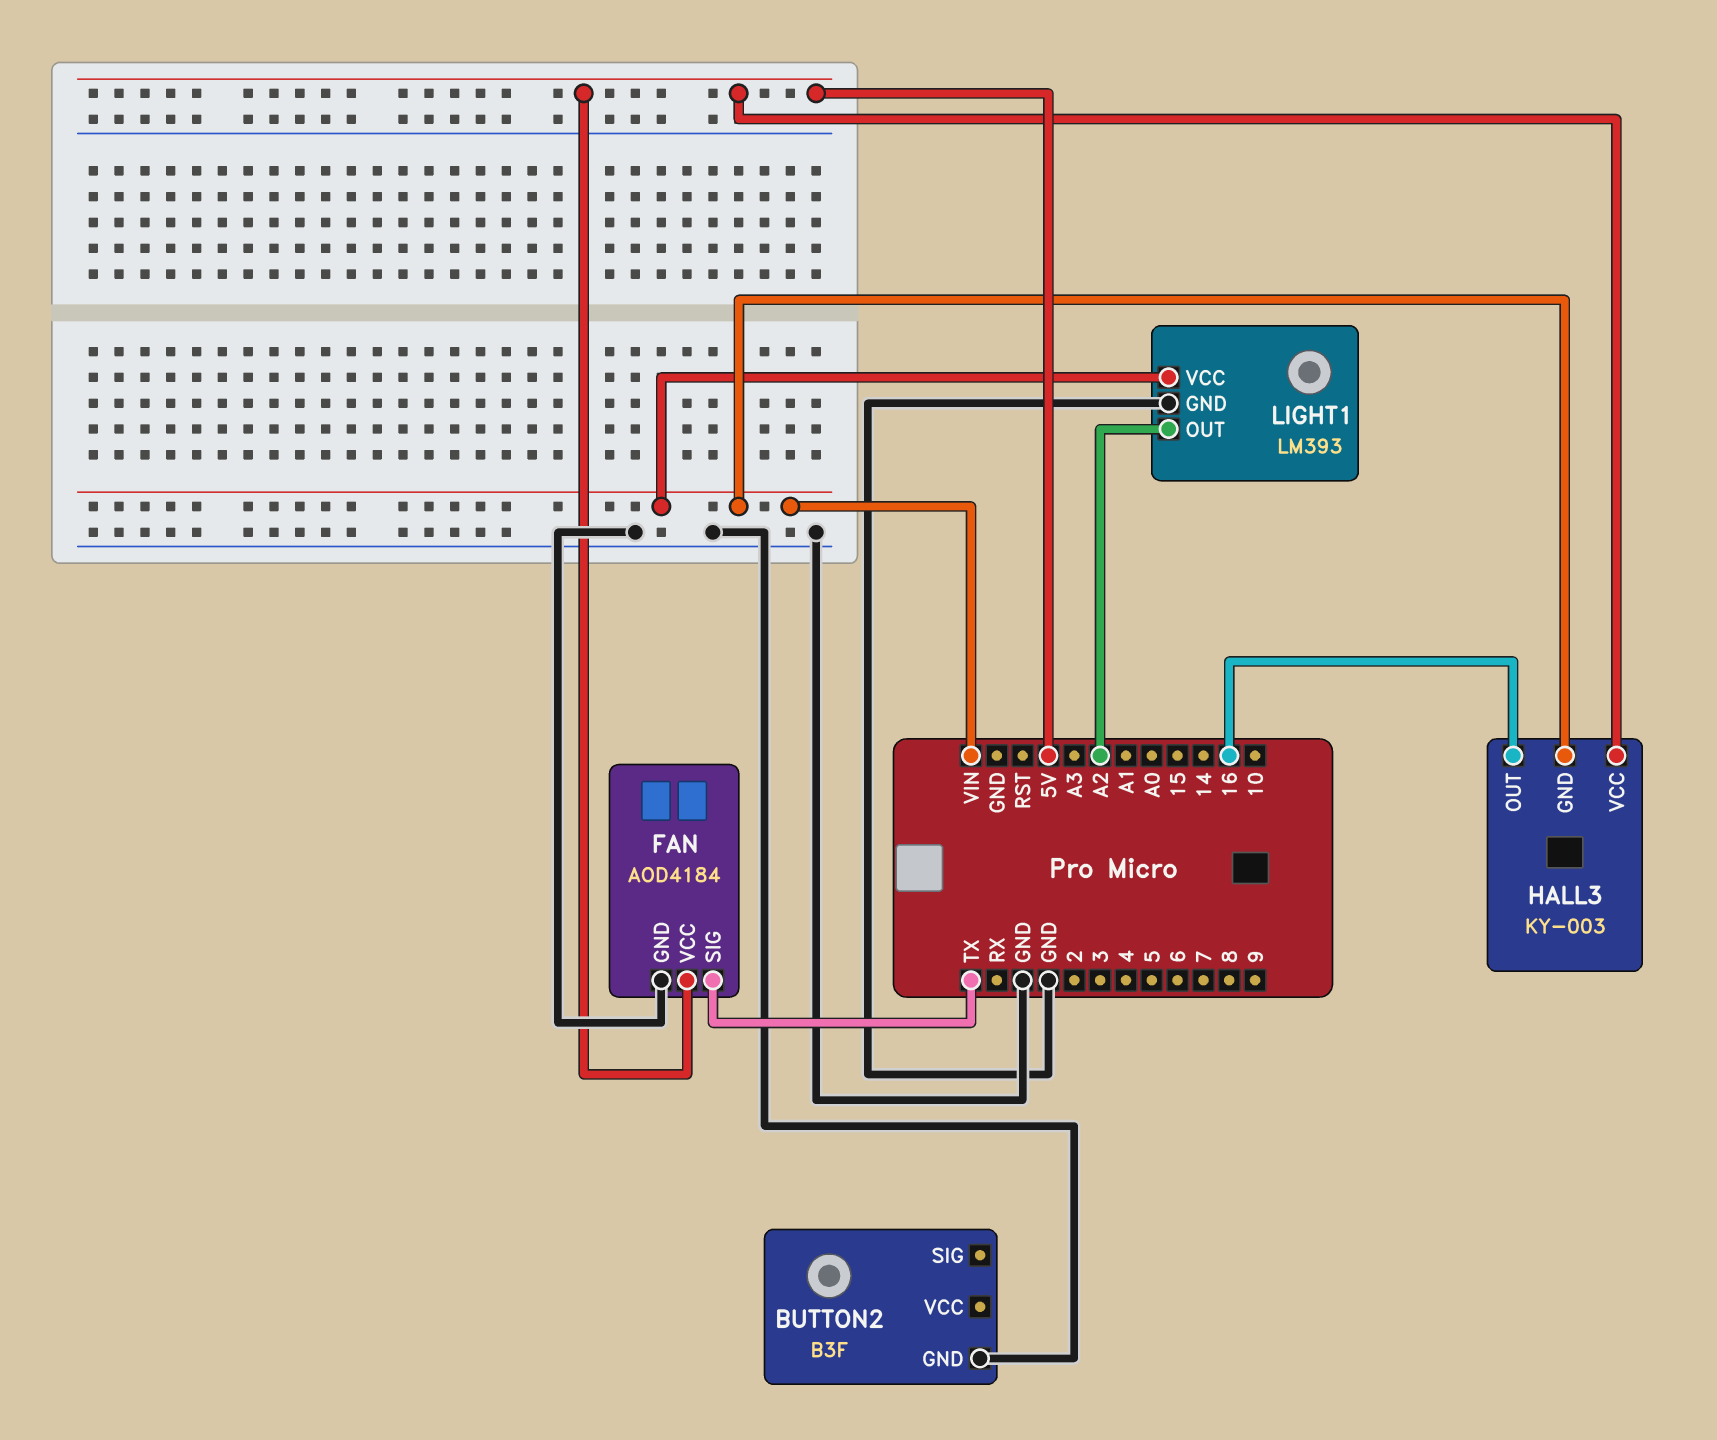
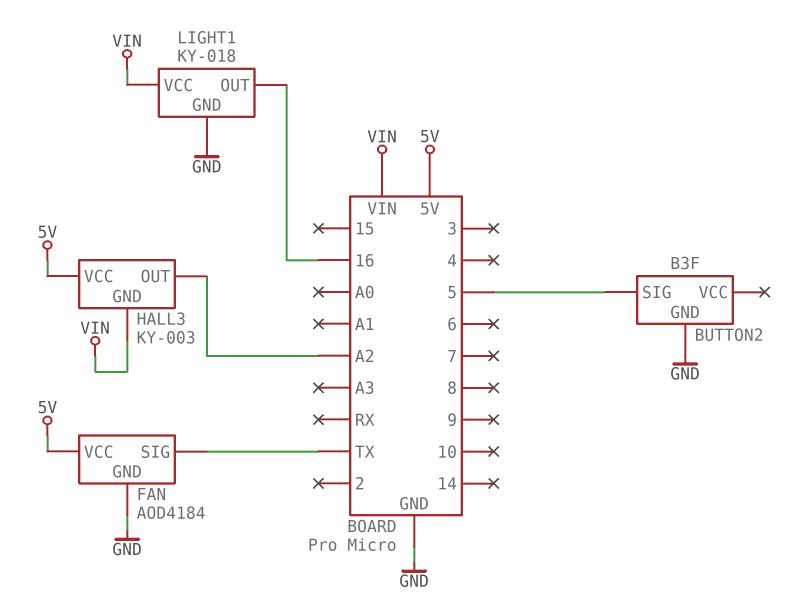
BUTTON2 pin SIG: none -> 5
HALL3 pin OUT: 16 -> A2
LIGHT1: LM393 -> KY-018
LIGHT1 pin OUT: A2 -> 16

